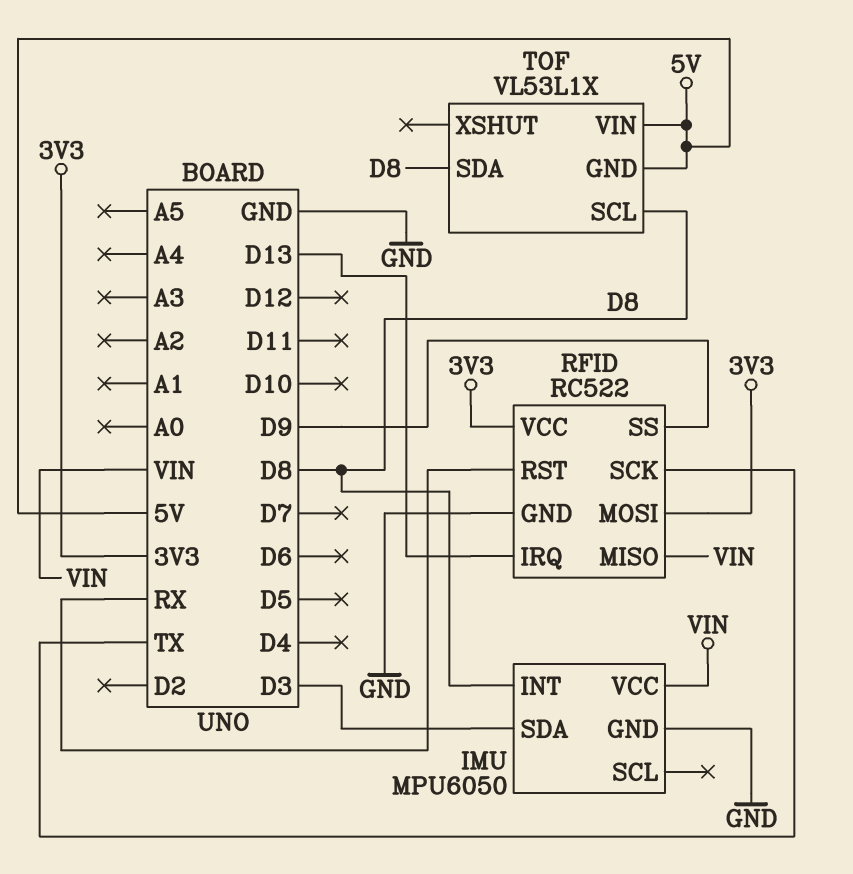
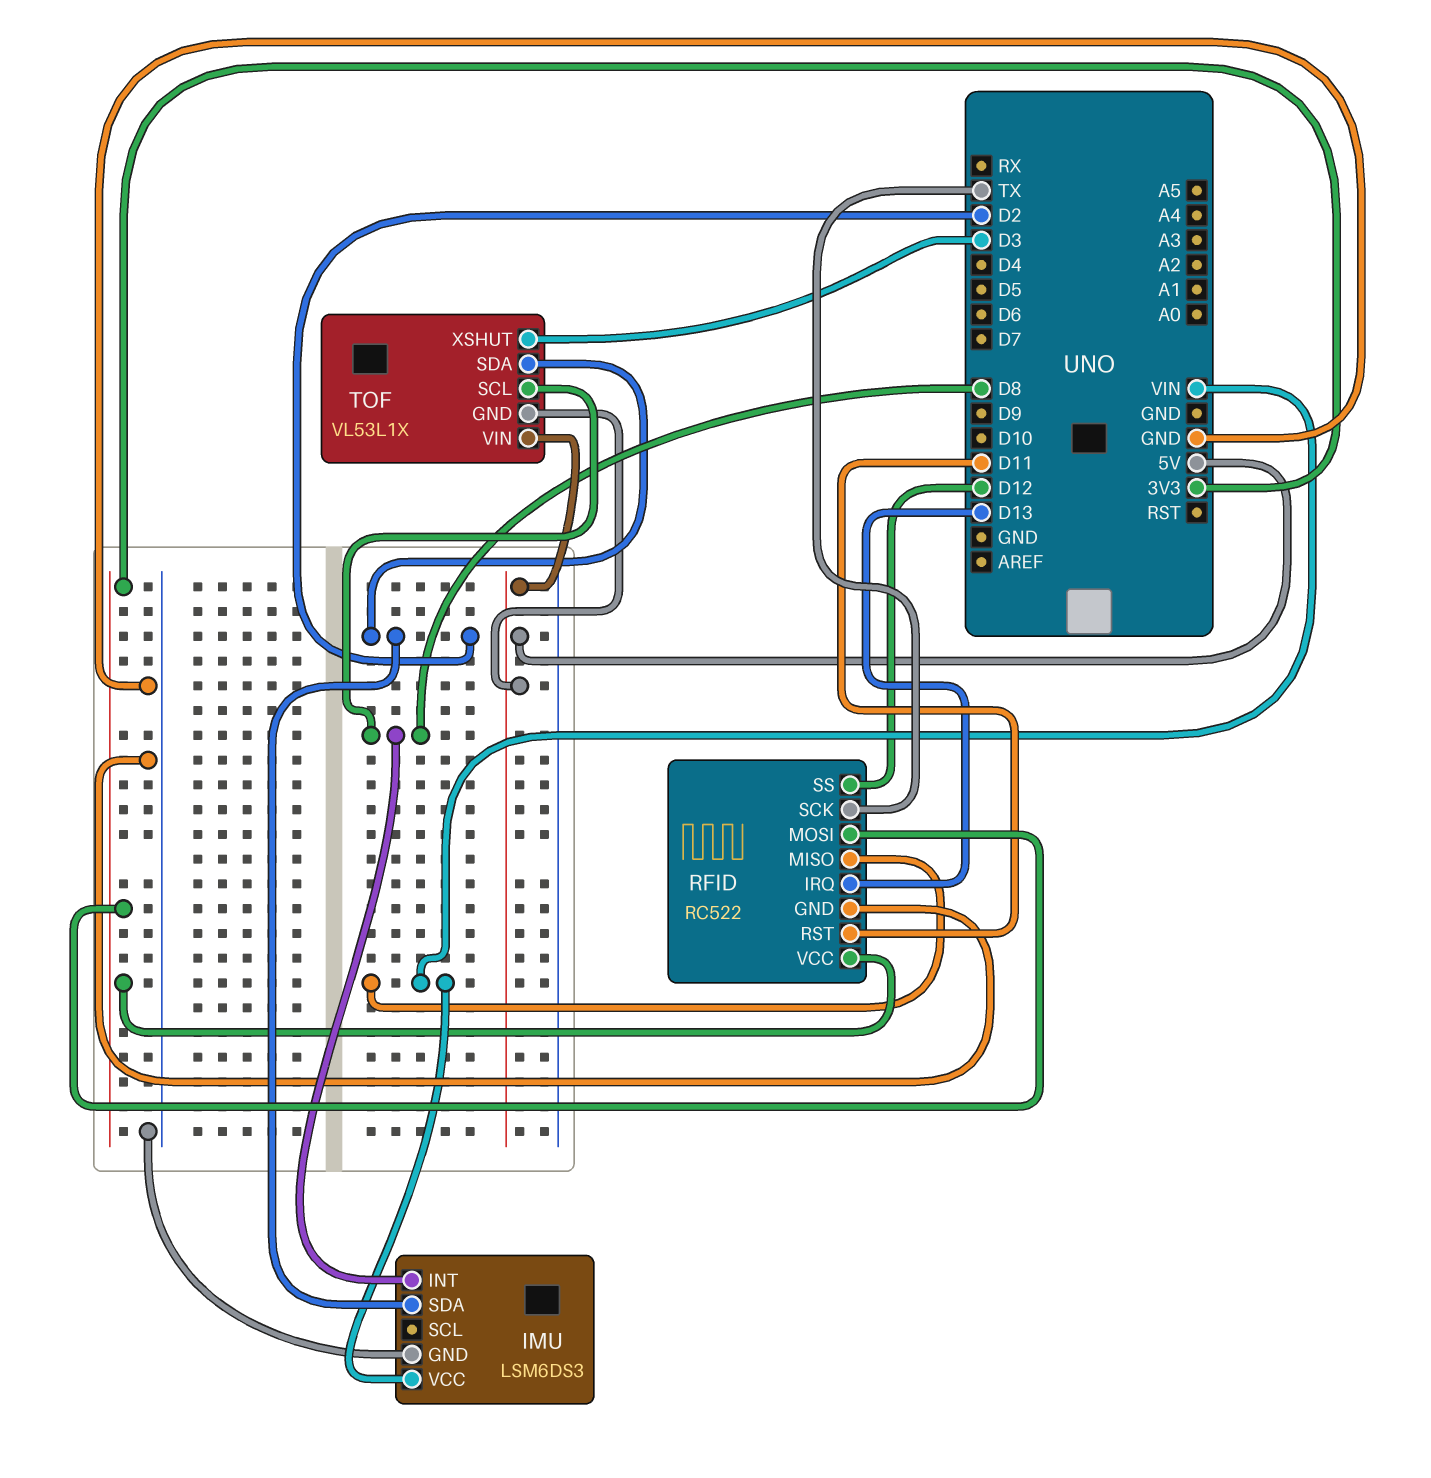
IMU: MPU6050 -> LSM6DS3
IMU pin SDA: D3 -> D2
RFID pin RST: RX -> D11
RFID pin SS: D9 -> D12
TOF pin SDA: D8 -> D2
TOF pin XSHUT: none -> D3

